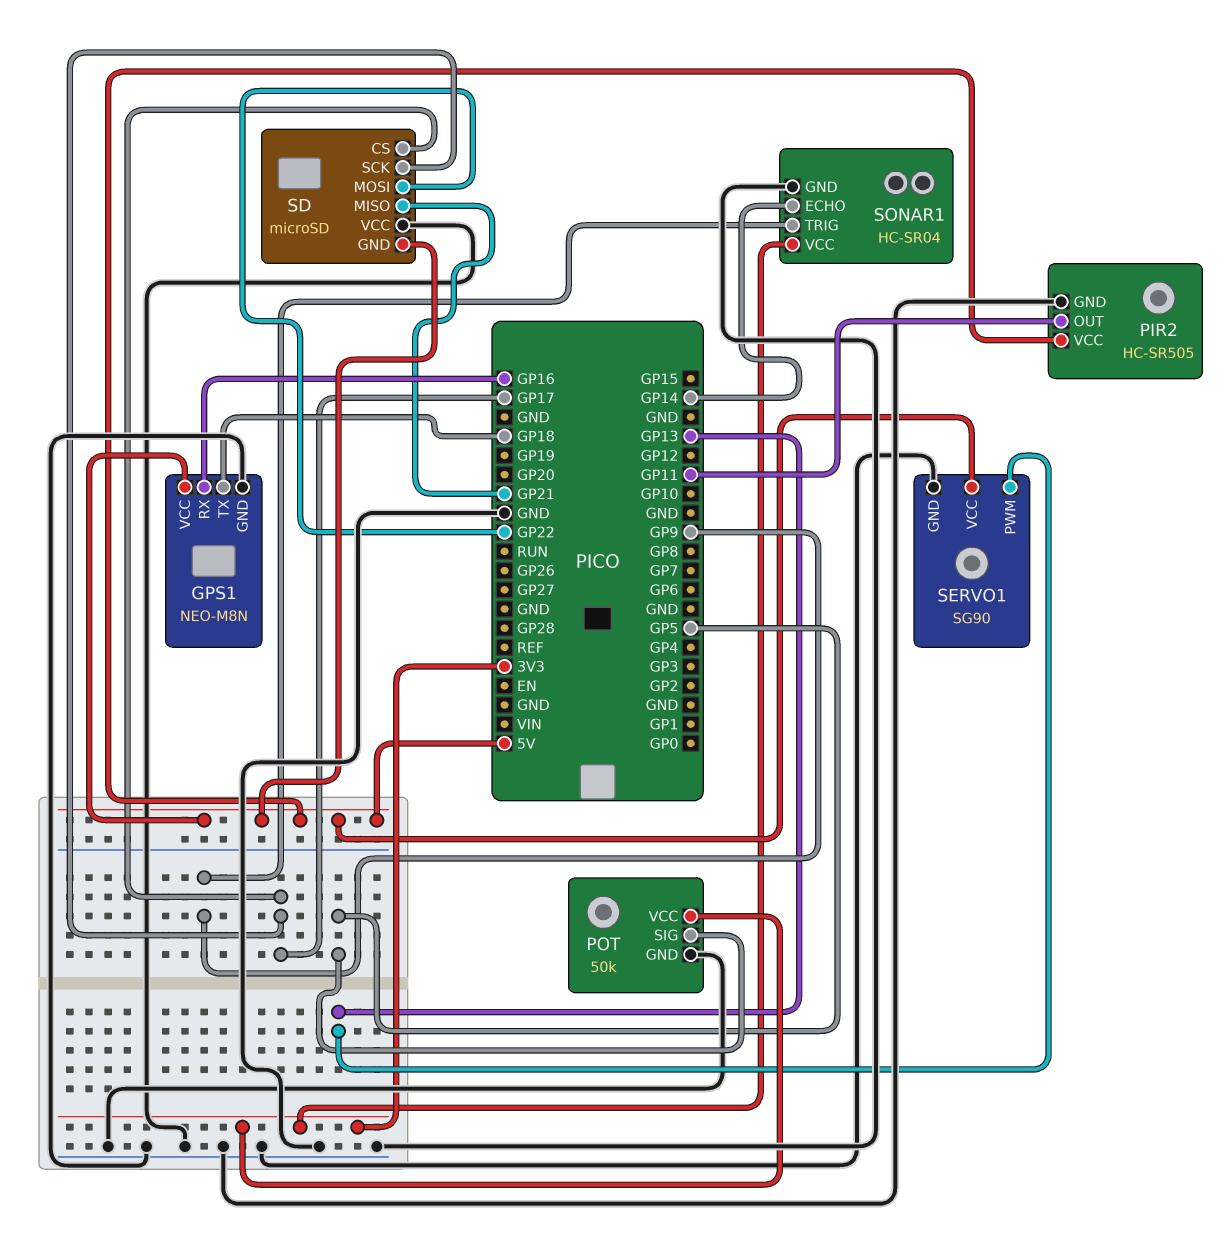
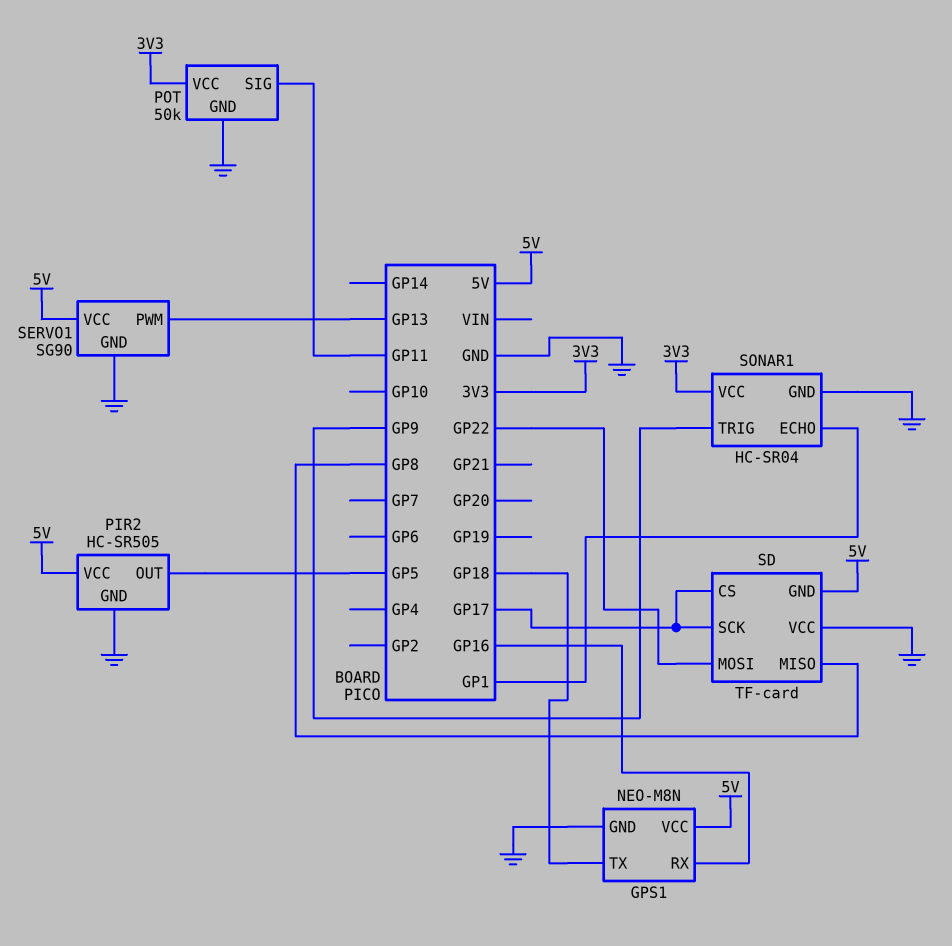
PIR2 pin OUT: GP11 -> GP5
POT pin SIG: GP5 -> GP11
SD: microSD -> TF-card
SD pin MISO: GP21 -> GP8
SONAR1 pin ECHO: GP14 -> GP1

